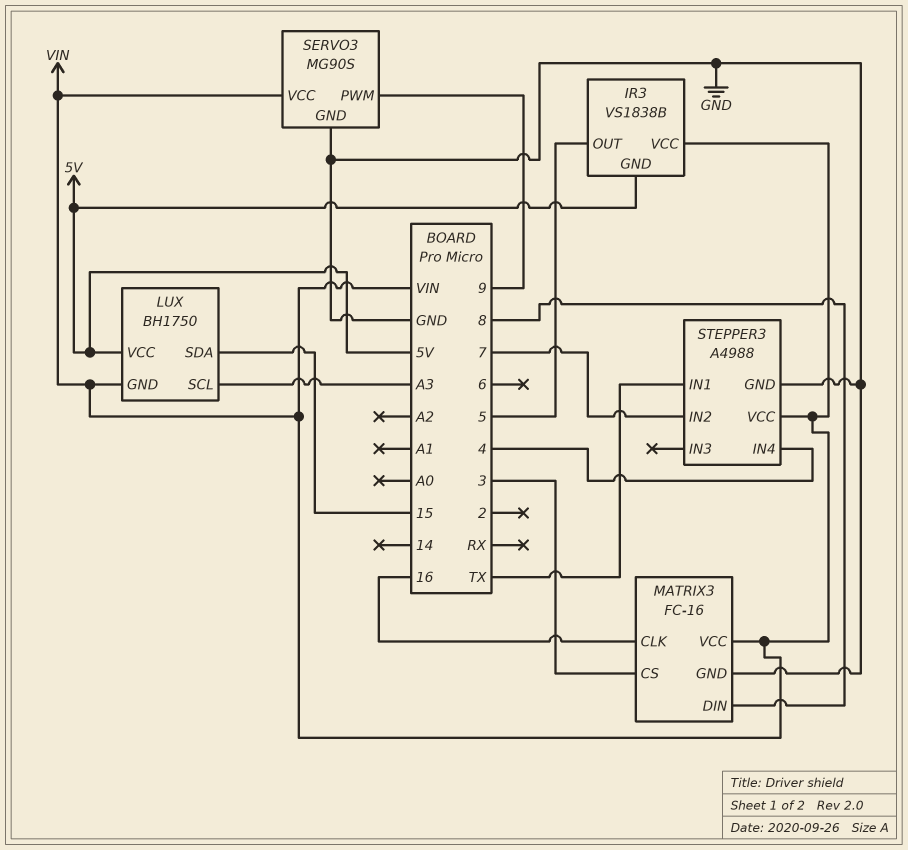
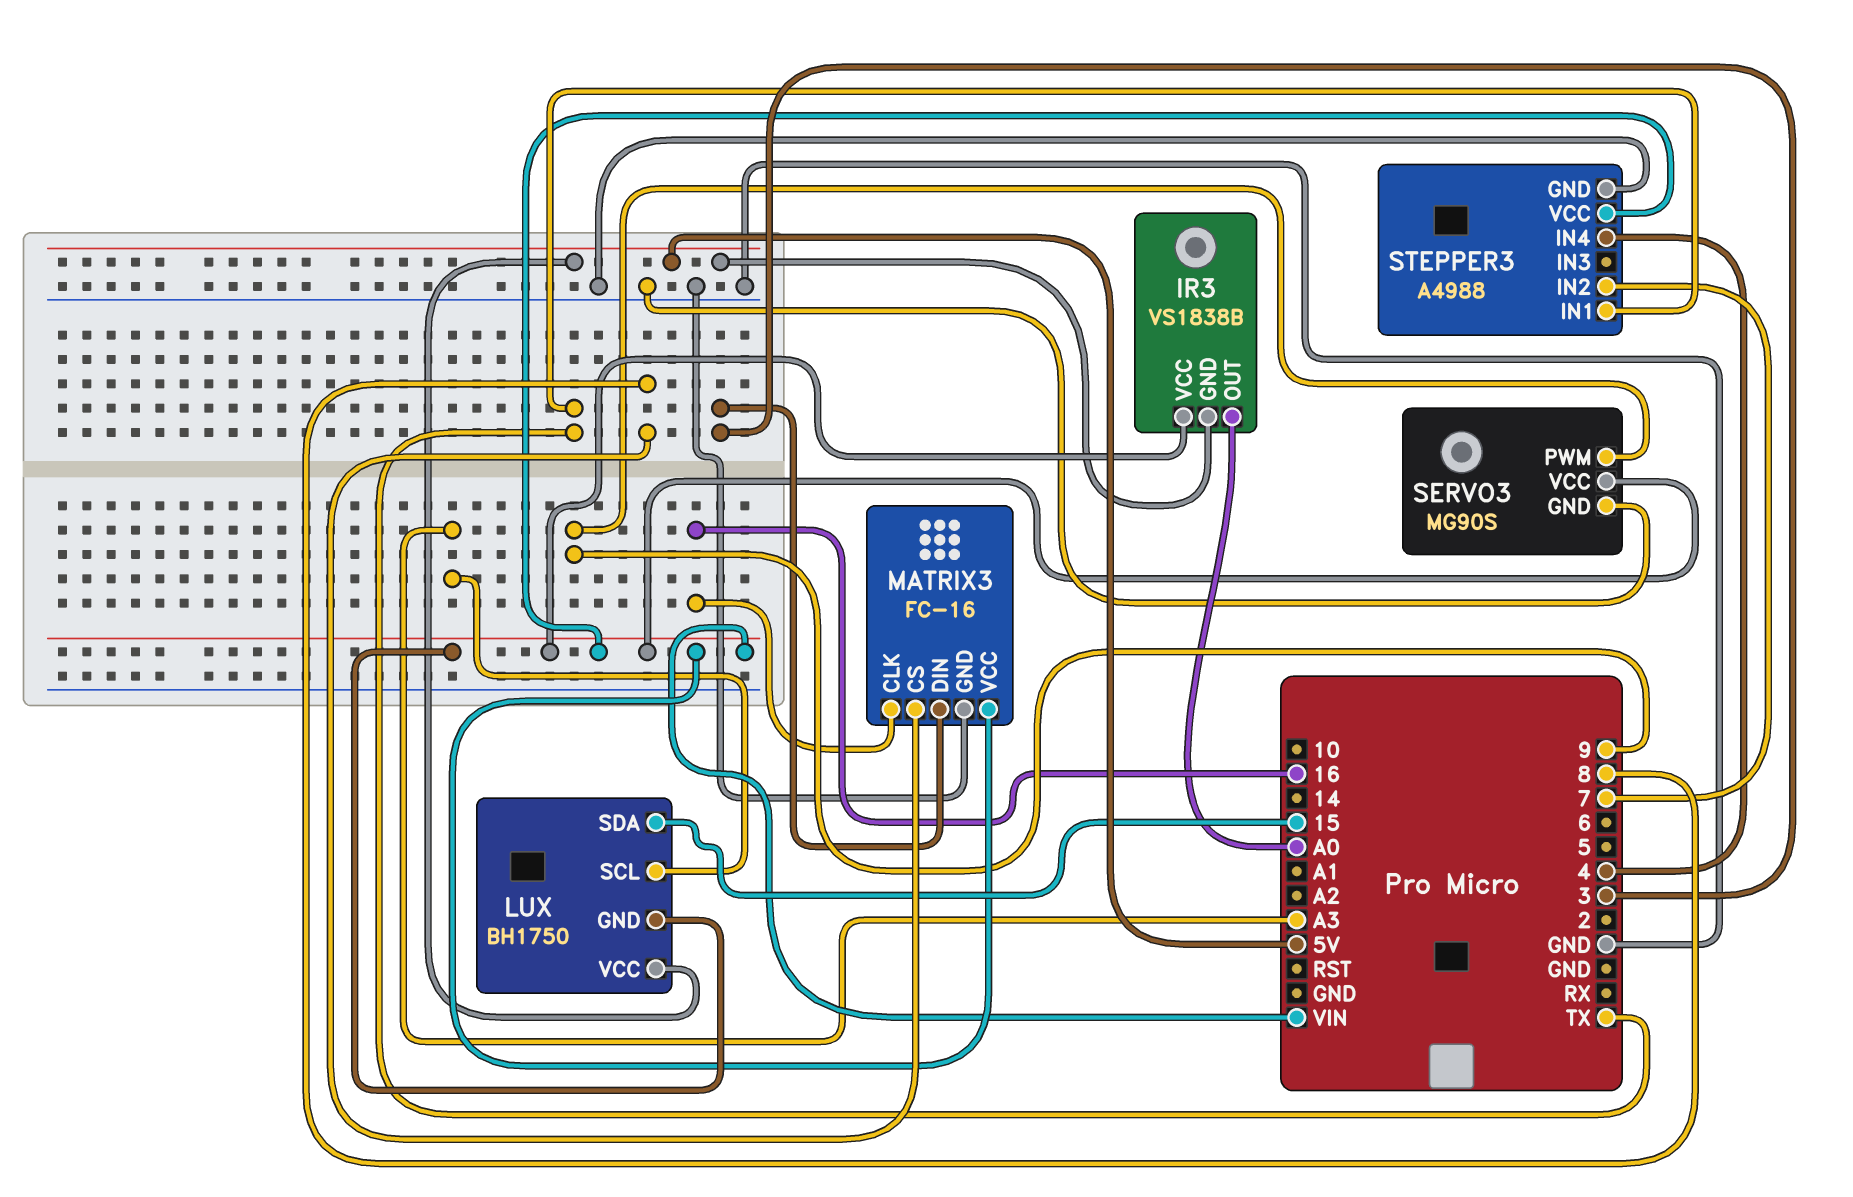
IR3 pin OUT: 5 -> A0
MATRIX3 pin CS: 3 -> 8
MATRIX3 pin DIN: 8 -> 3

